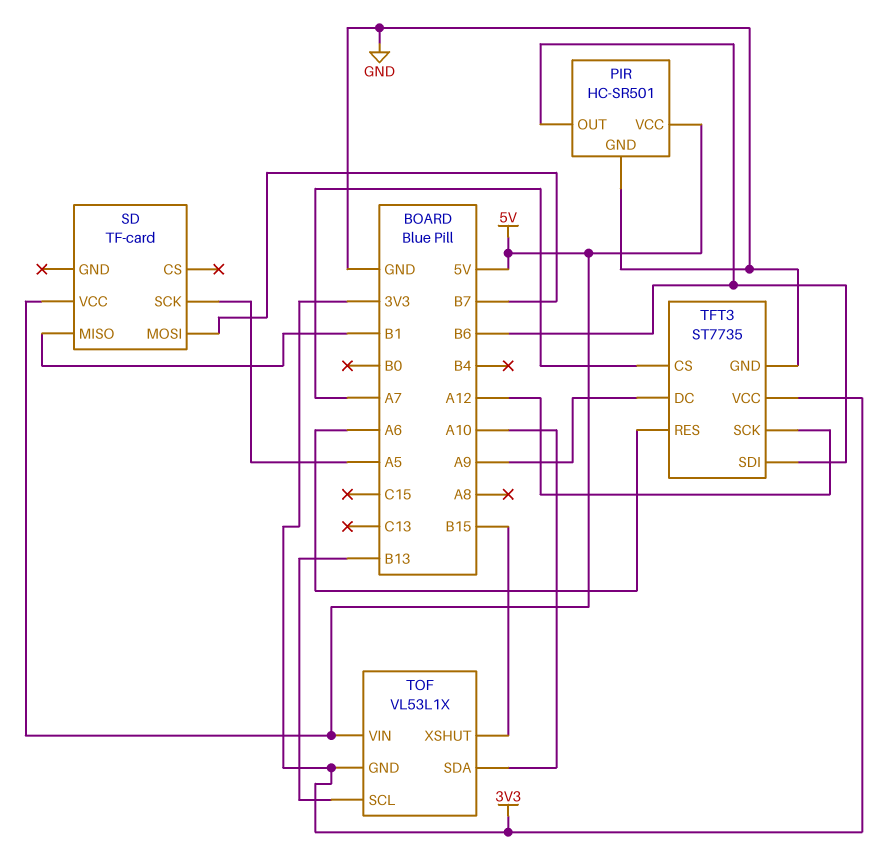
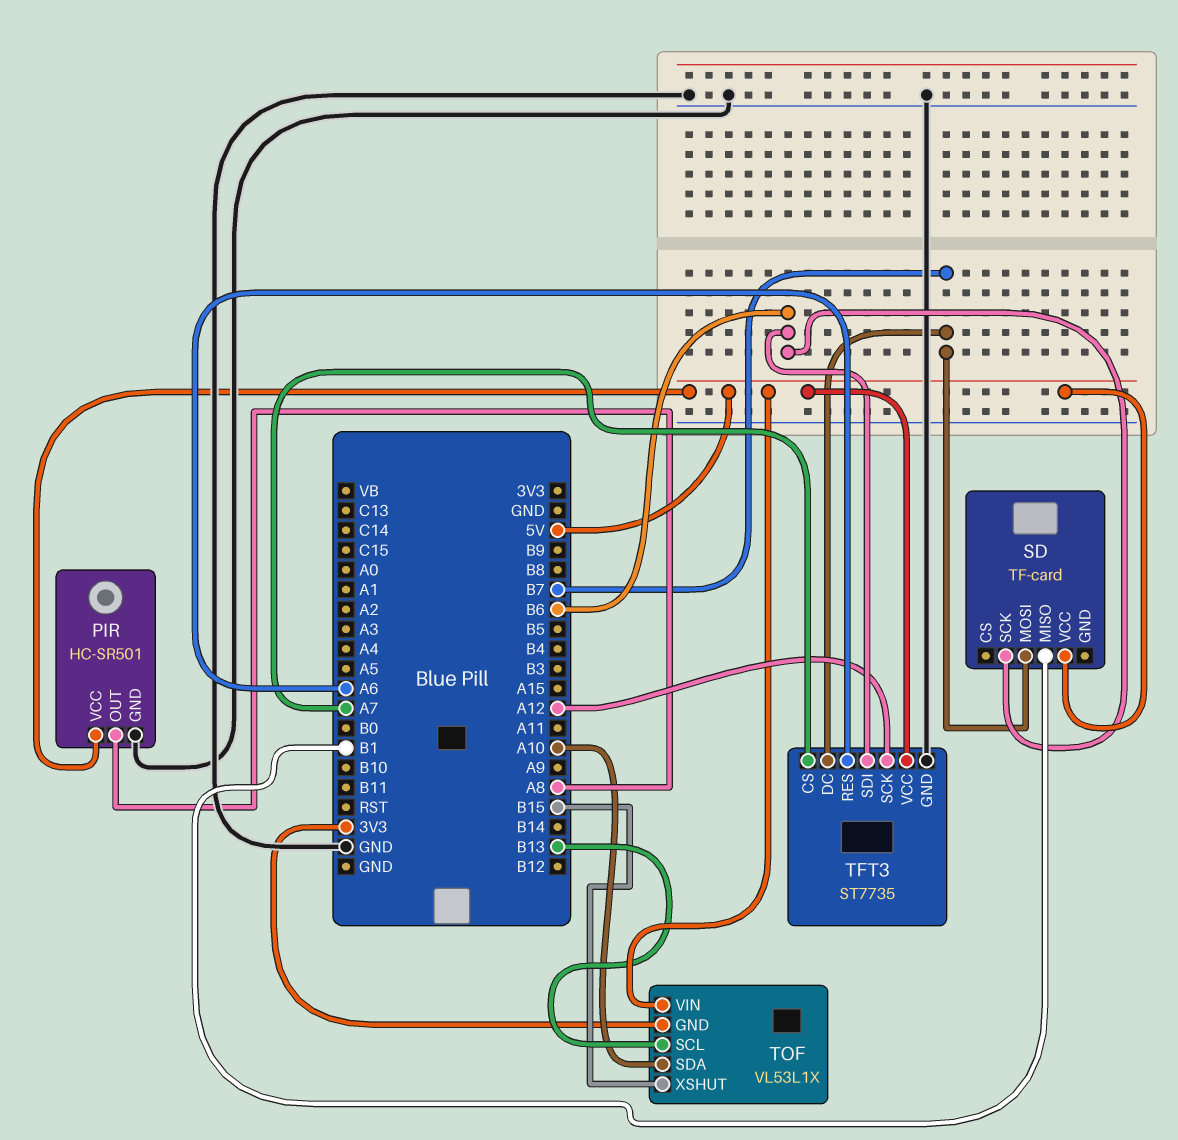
PIR pin OUT: B6 -> A8
SD pin SCK: A5 -> B6
TFT3 pin DC: A9 -> B7
TFT3 pin VCC: 3V3 -> 5V

